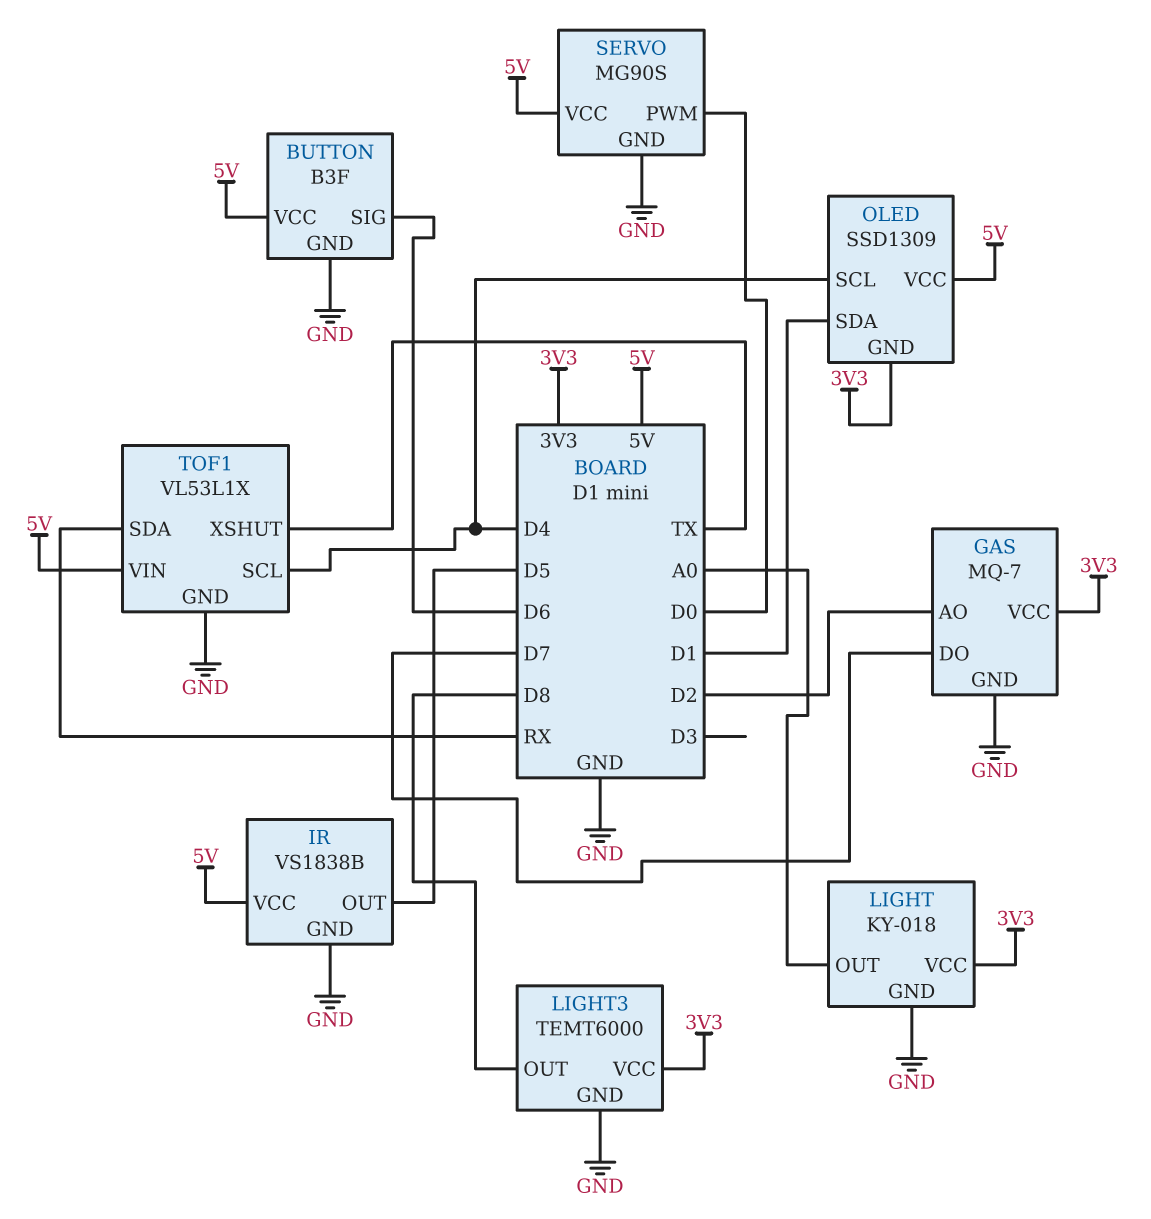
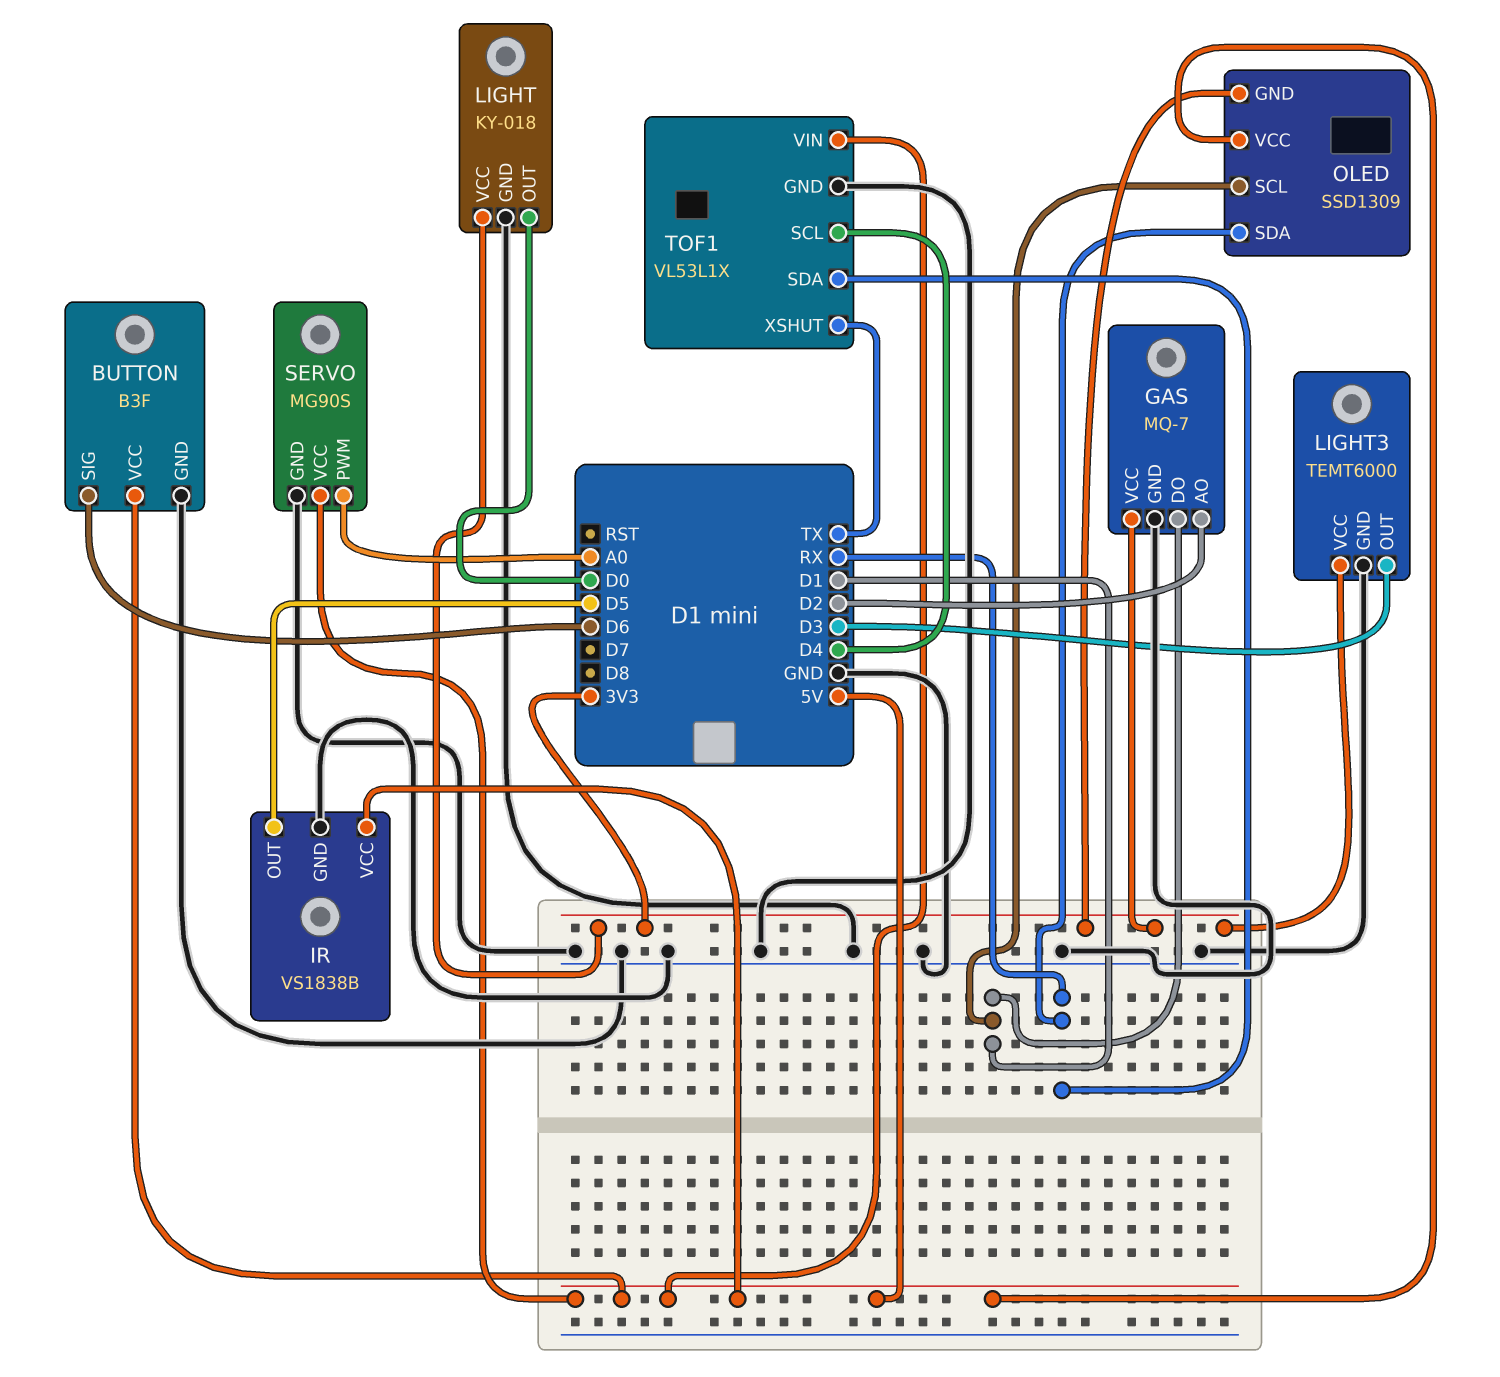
GAS pin DO: D7 -> D1
LIGHT pin OUT: A0 -> D0
LIGHT3 pin OUT: D8 -> D3
OLED pin SCL: D4 -> D1
OLED pin SDA: D1 -> RX
SERVO pin PWM: D0 -> A0

